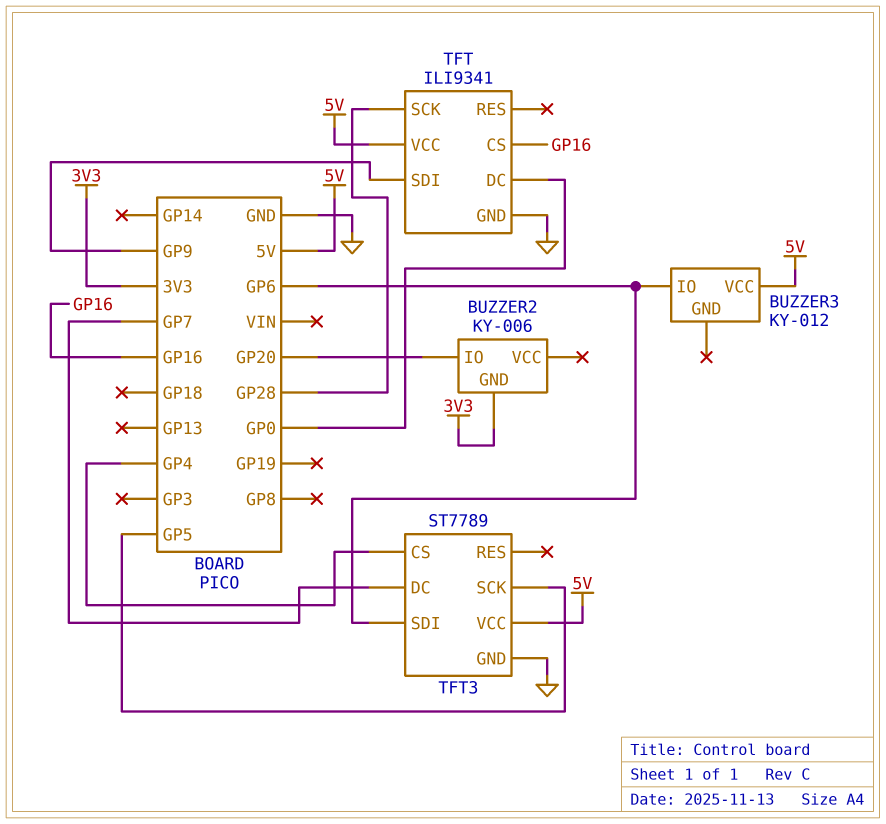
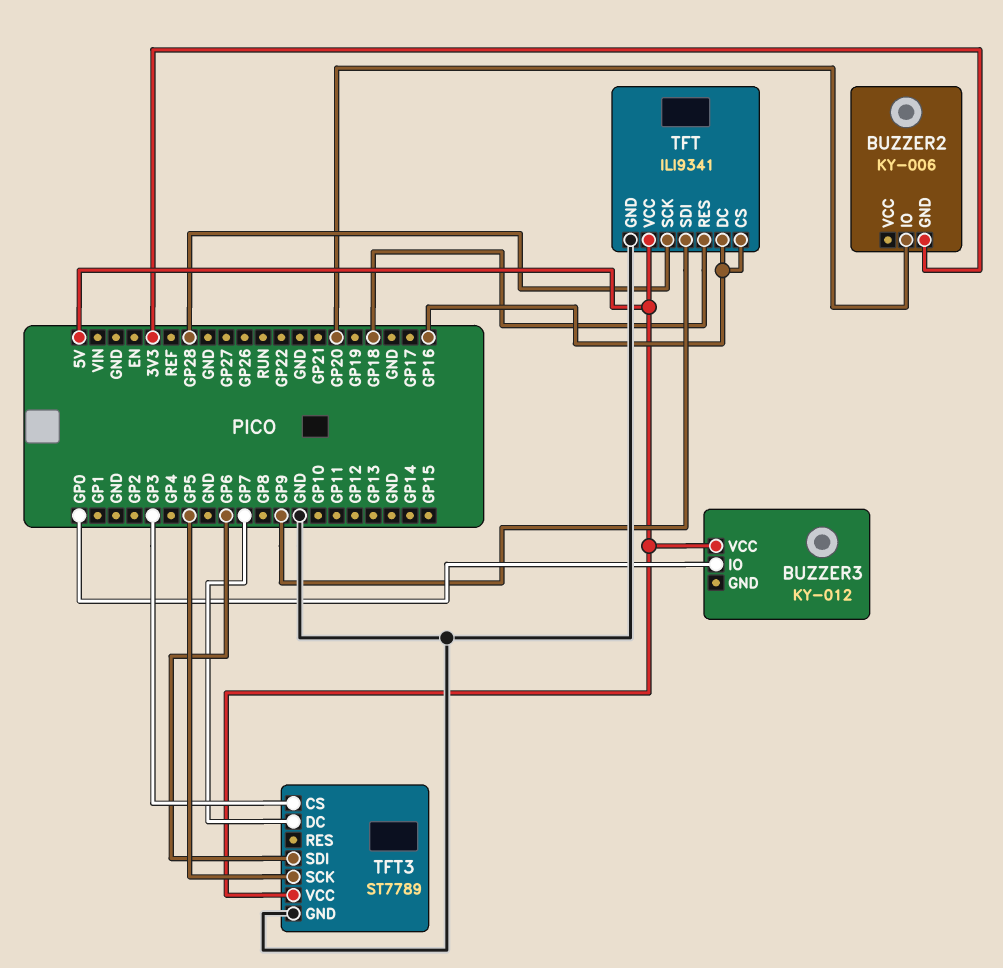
BUZZER3 pin IO: GP6 -> GP0
TFT pin DC: GP0 -> GP16
TFT pin RES: none -> GP18
TFT3 pin CS: GP4 -> GP3

